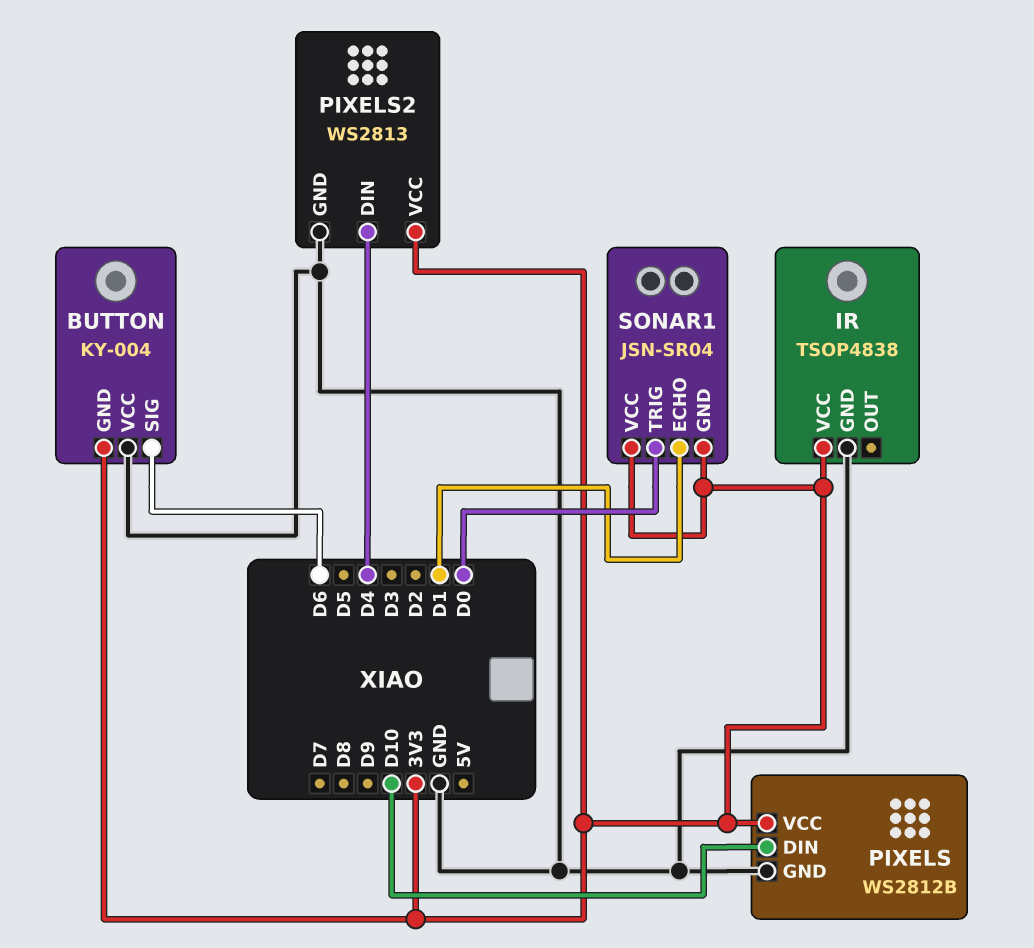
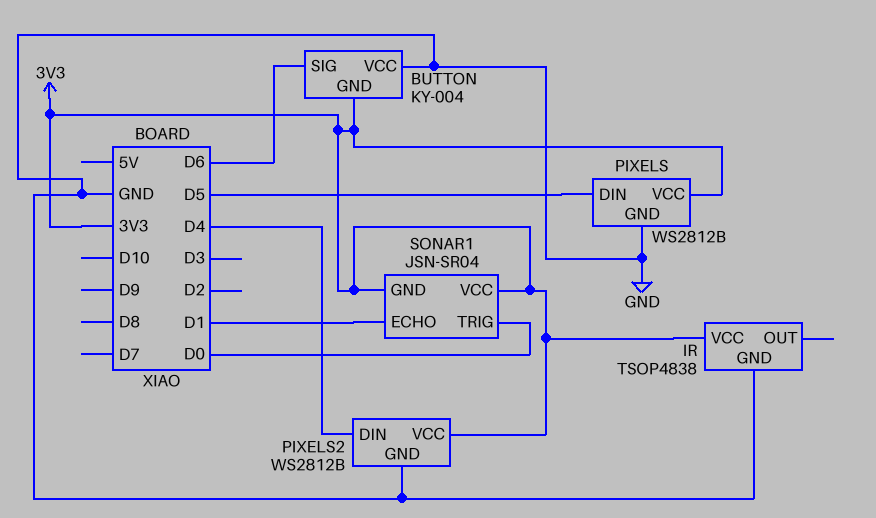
PIXELS pin DIN: D10 -> D5
PIXELS2: WS2813 -> WS2812B

